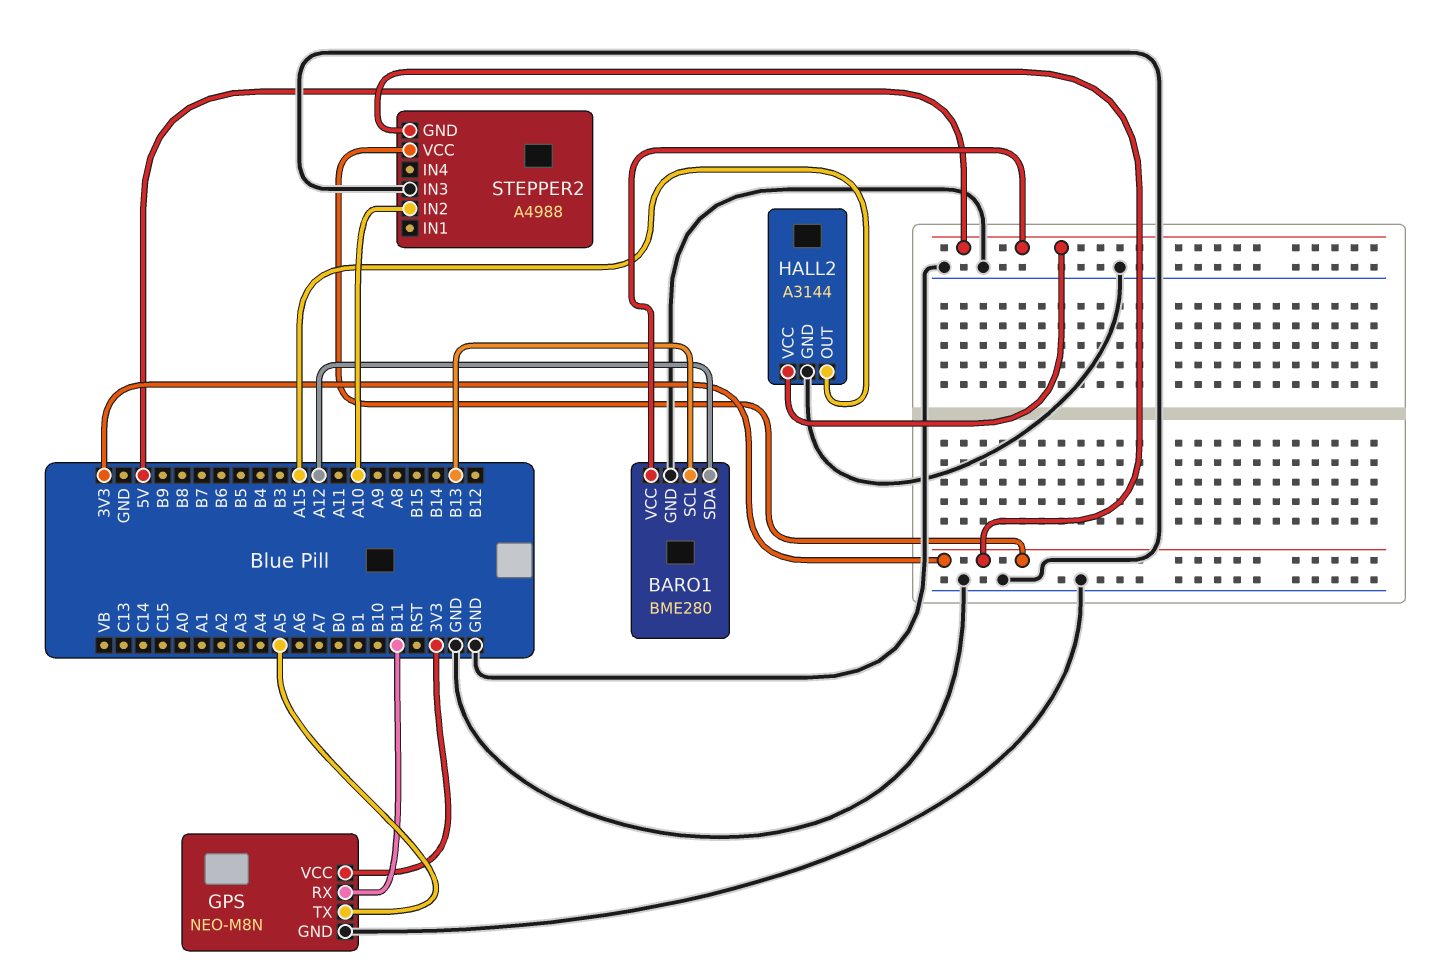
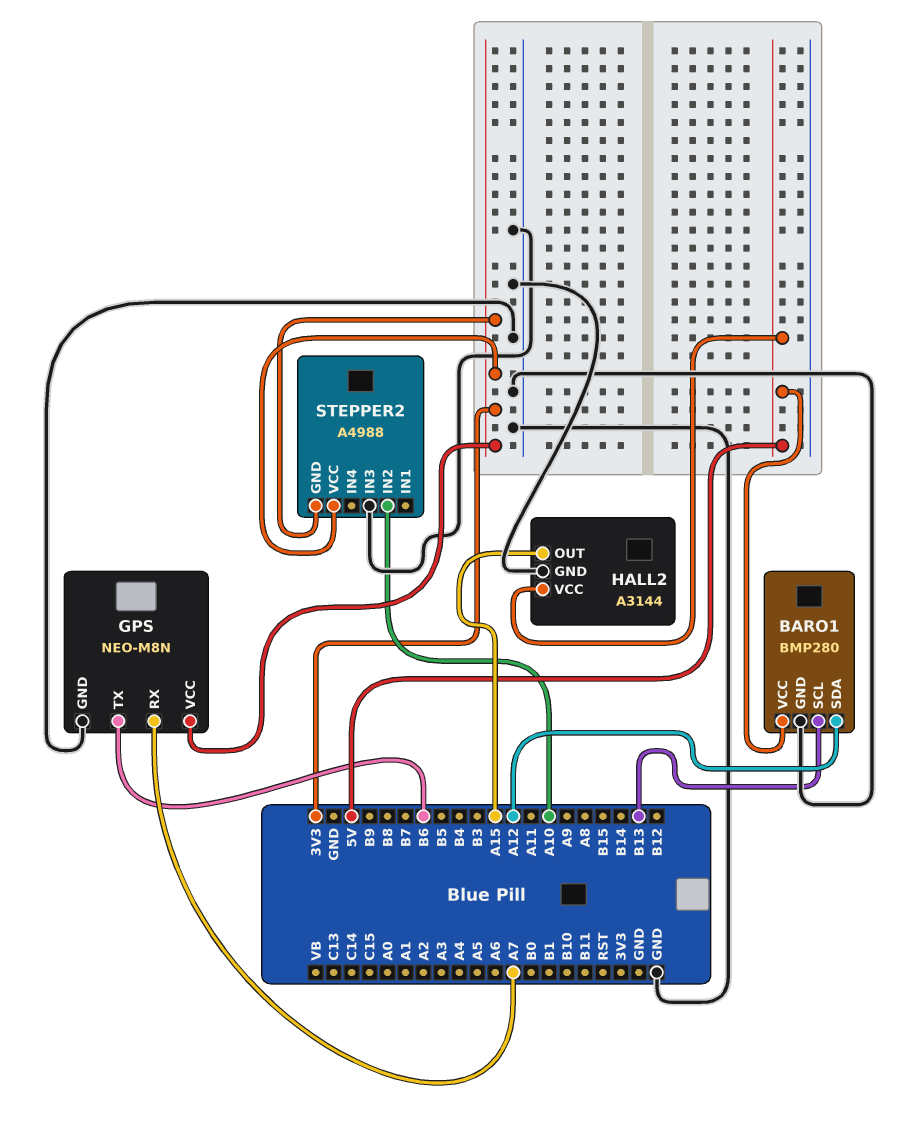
BARO1: BME280 -> BMP280
GPS pin RX: B11 -> A7
GPS pin TX: A5 -> B6

